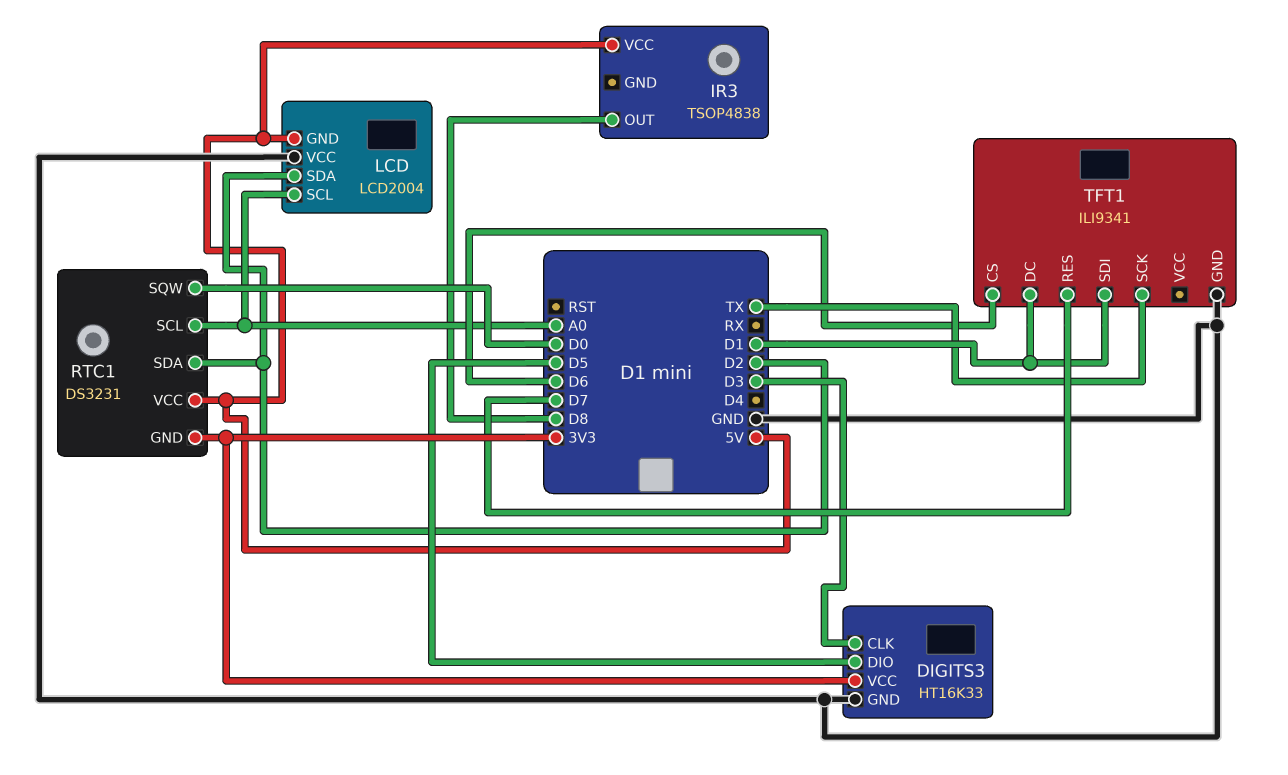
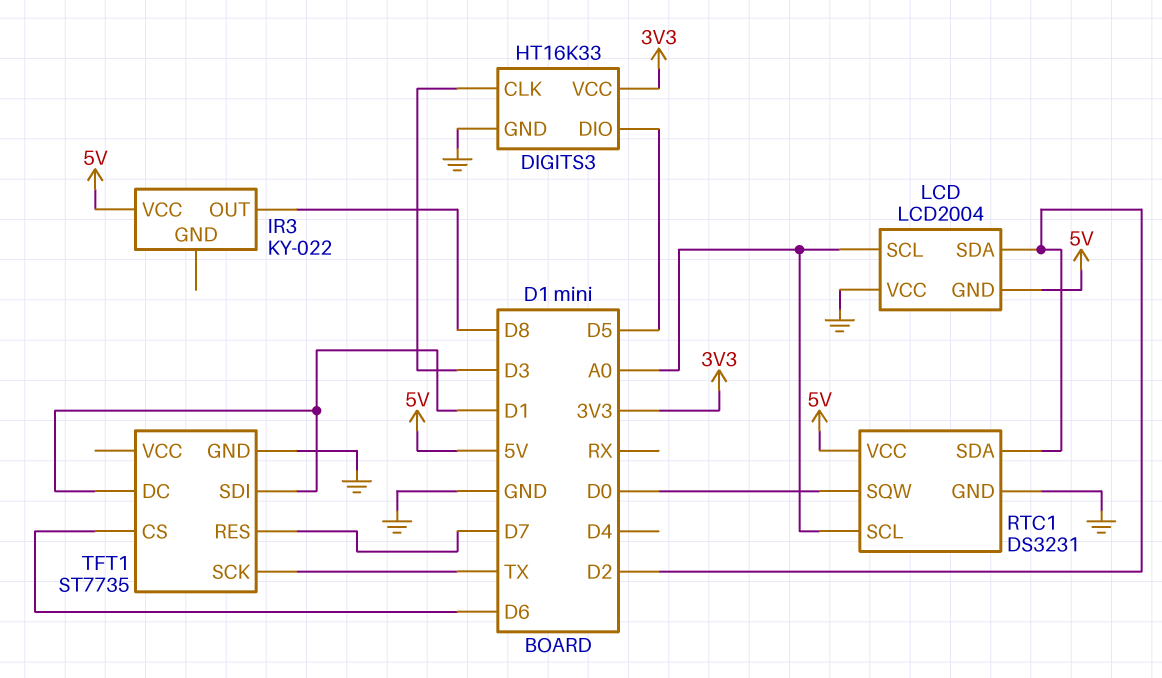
IR3: TSOP4838 -> KY-022
RTC1 pin GND: 3V3 -> GND
TFT1: ILI9341 -> ST7735

